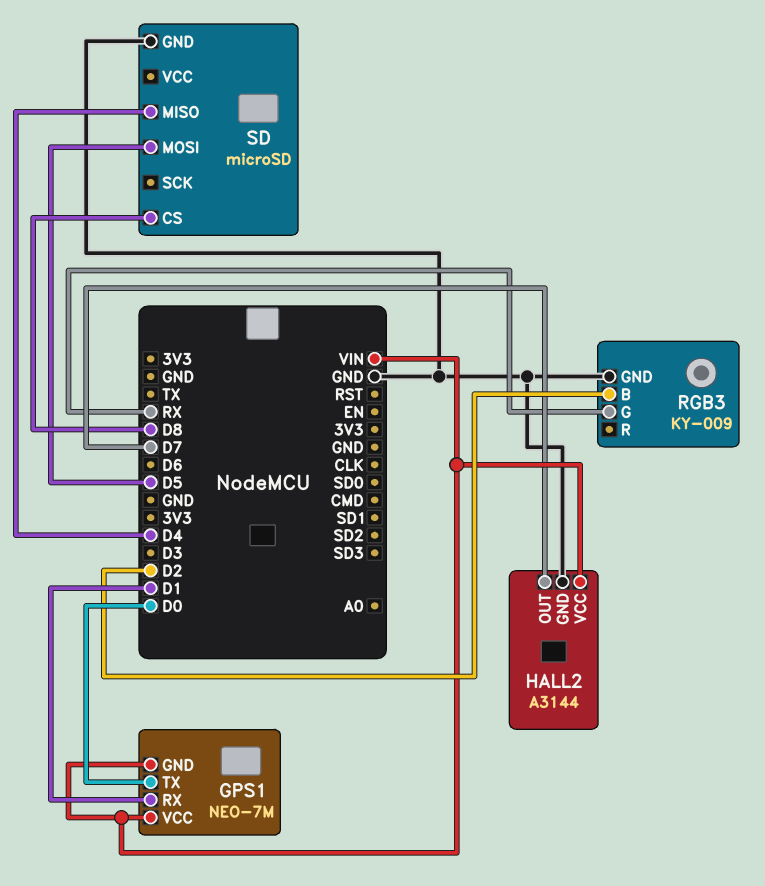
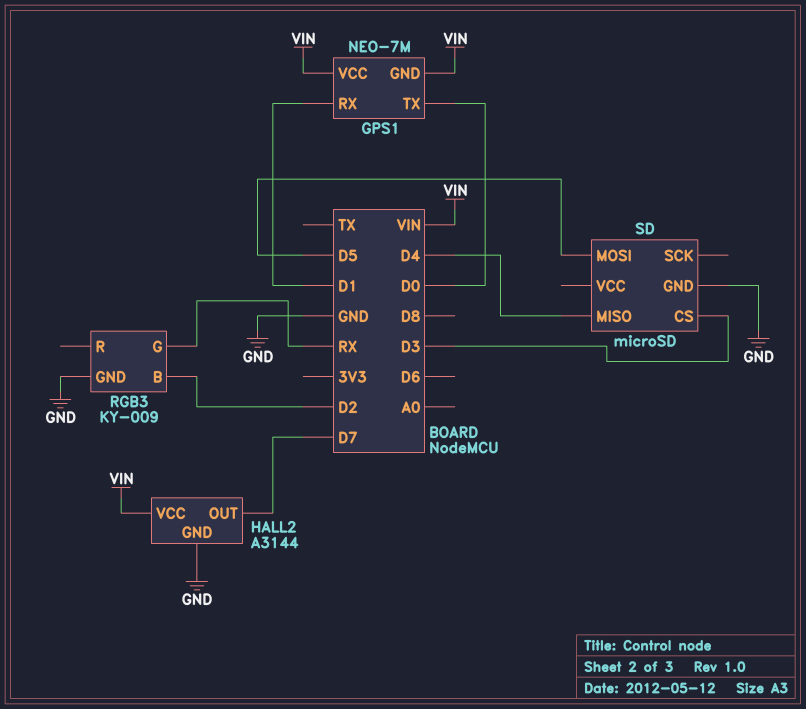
SD pin CS: D8 -> D3

